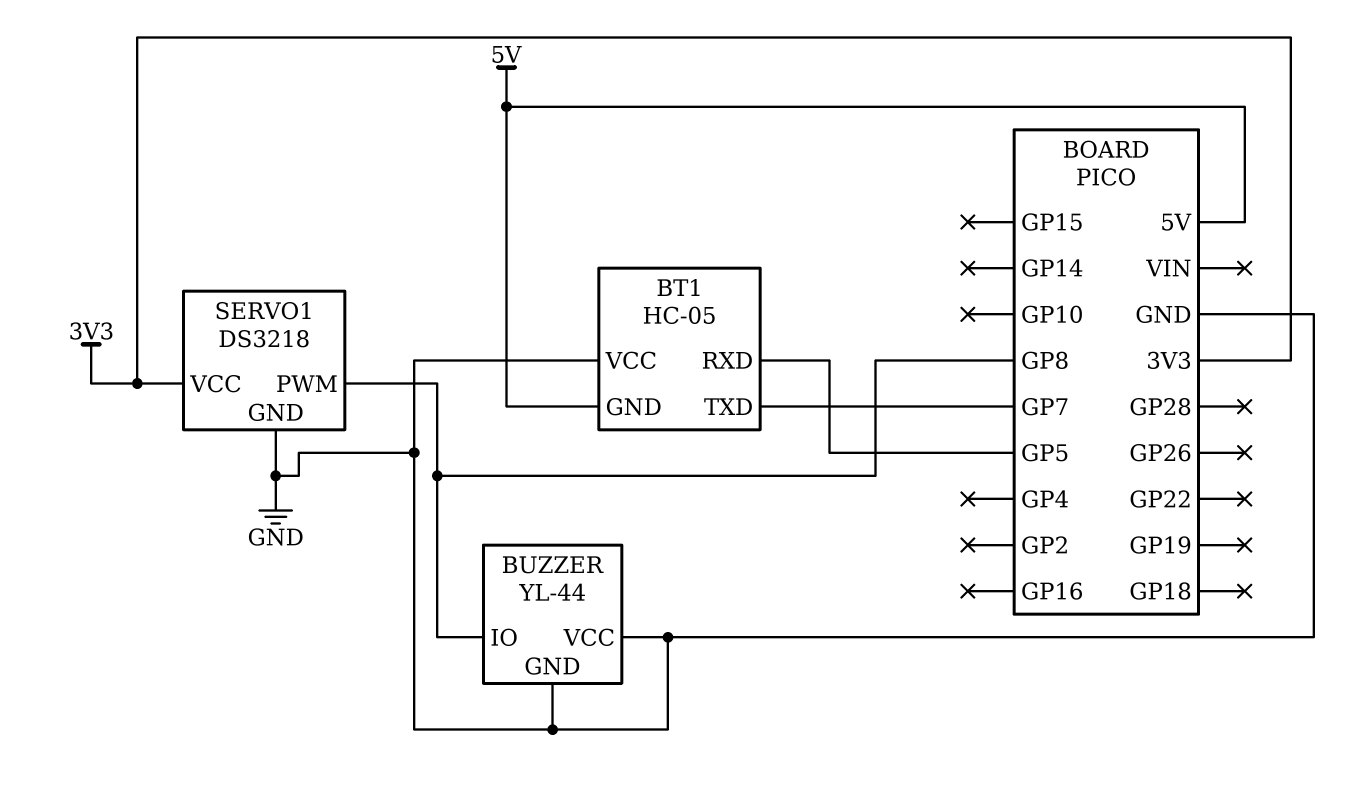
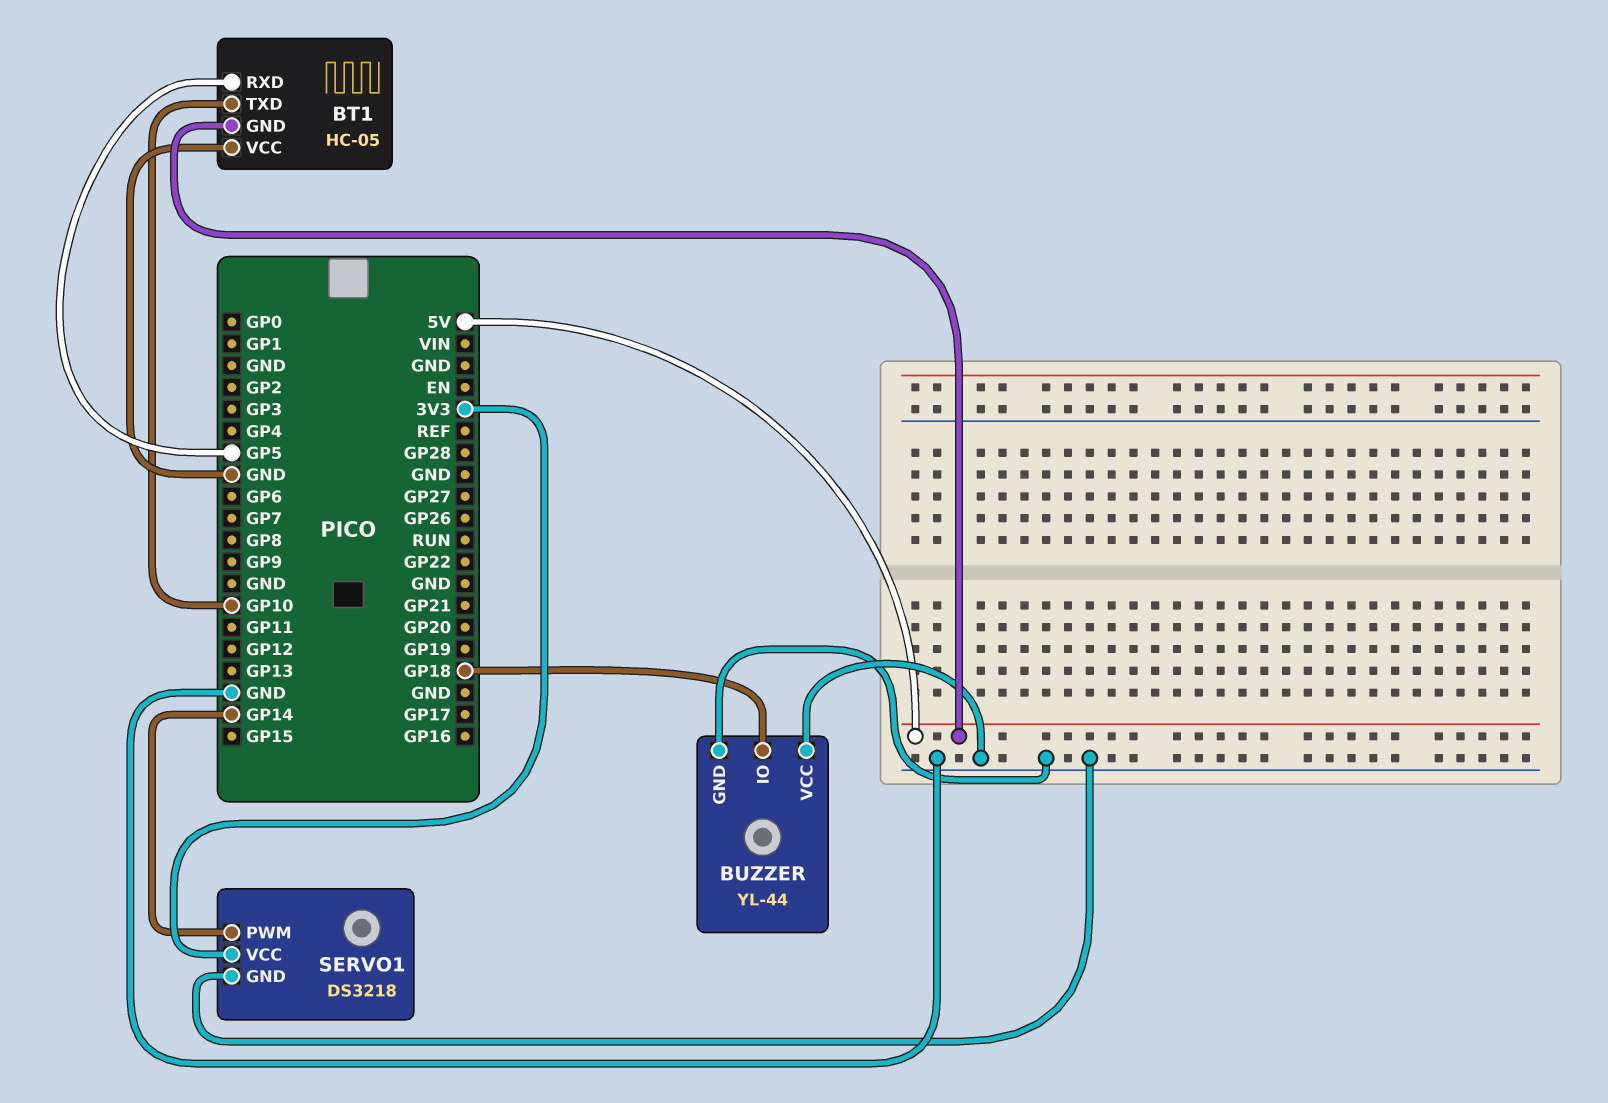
BT1 pin TXD: GP7 -> GP10
BUZZER pin IO: GP8 -> GP18
SERVO1 pin PWM: GP8 -> GP14

